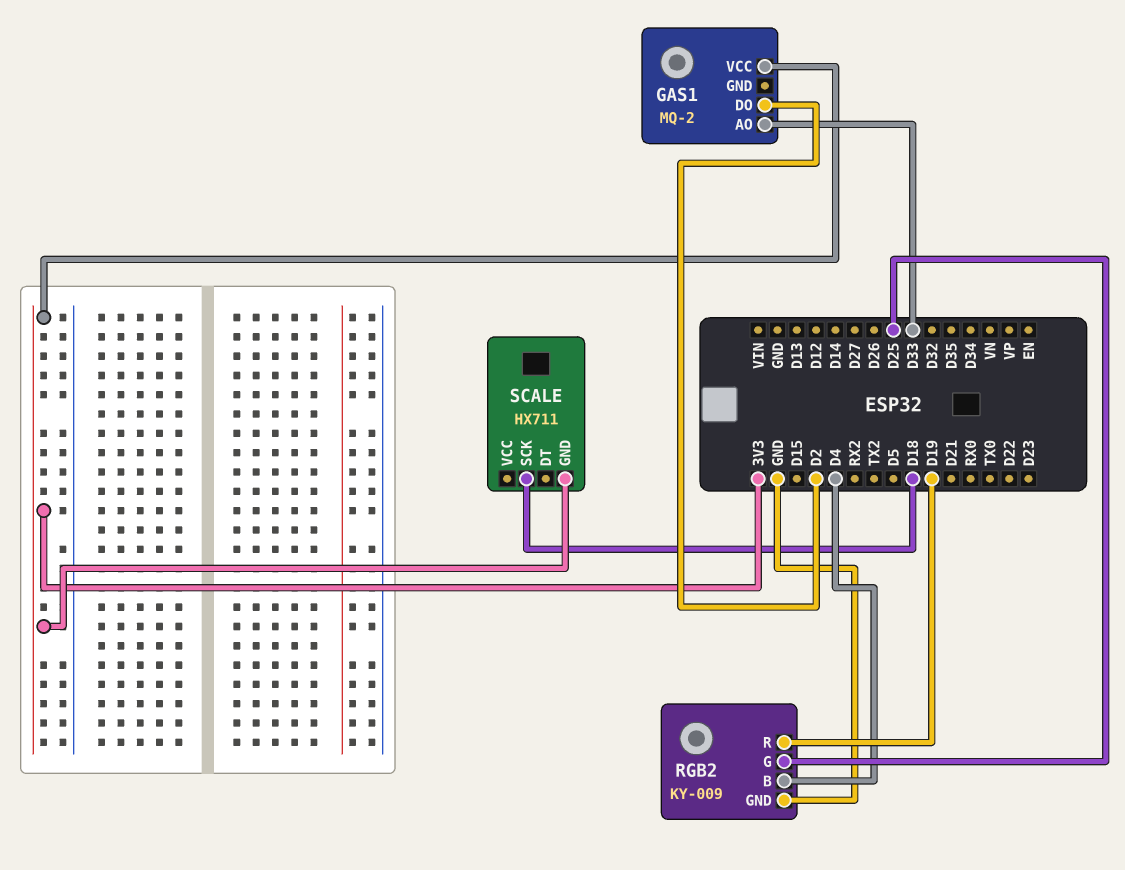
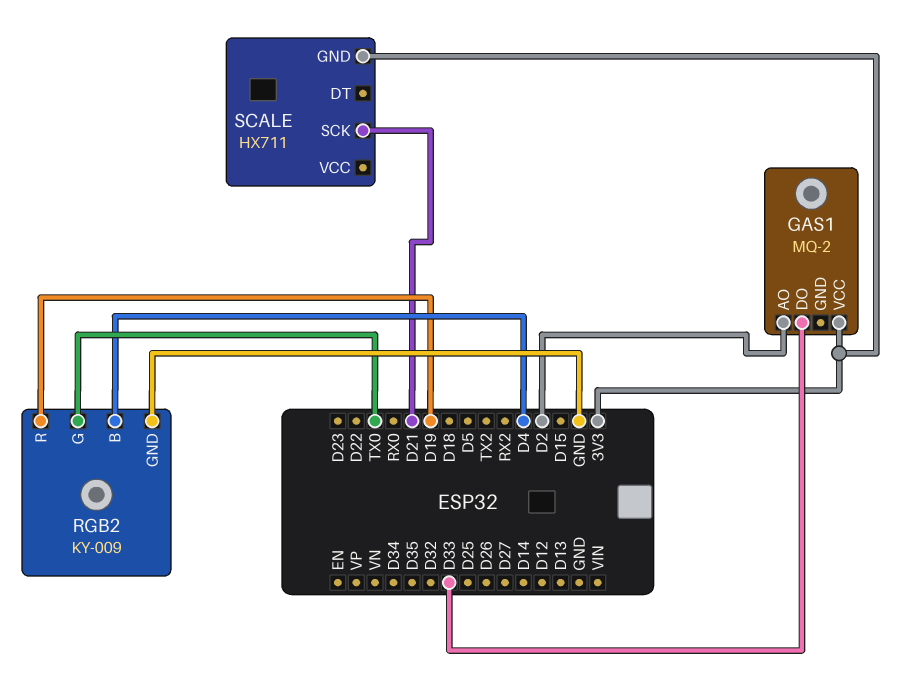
GAS1 pin AO: D33 -> D2
GAS1 pin DO: D2 -> D33
RGB2 pin G: D25 -> TX0
SCALE pin SCK: D18 -> D21

